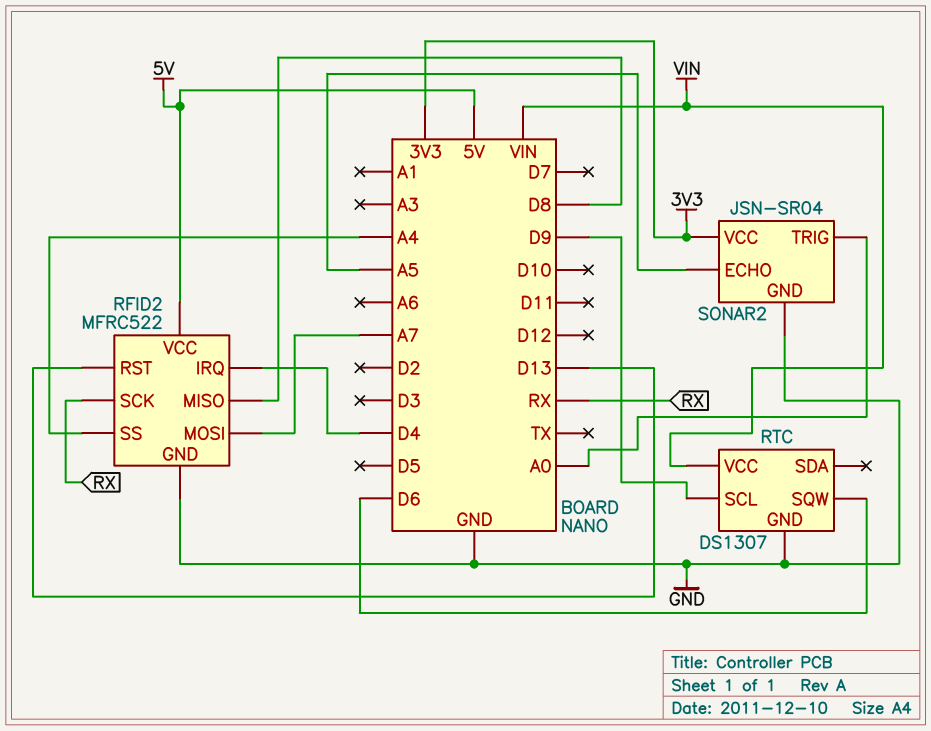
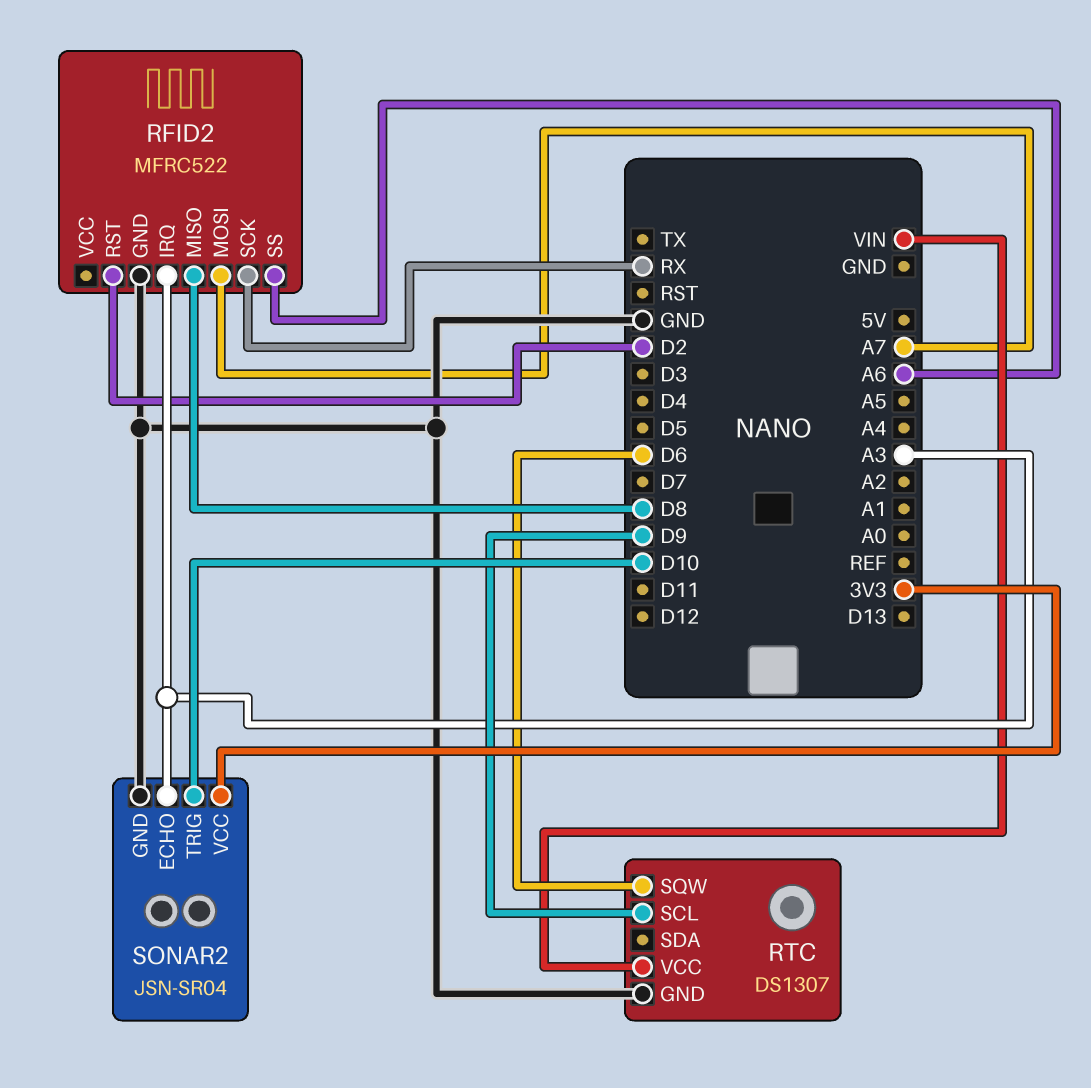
RFID2 pin IRQ: D4 -> A3
RFID2 pin RST: D13 -> D2
RFID2 pin SS: A4 -> A6
RFID2 pin VCC: 5V -> none
SONAR2 pin ECHO: A5 -> A3
SONAR2 pin TRIG: A0 -> D10

